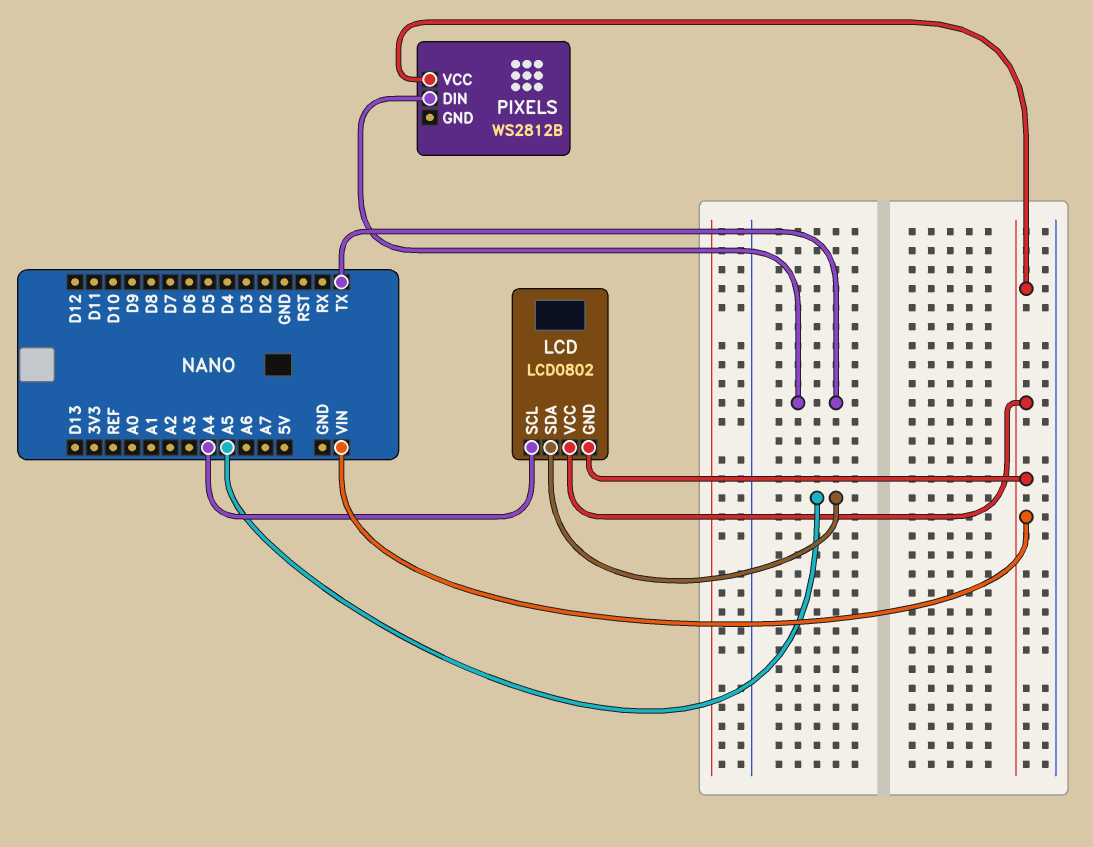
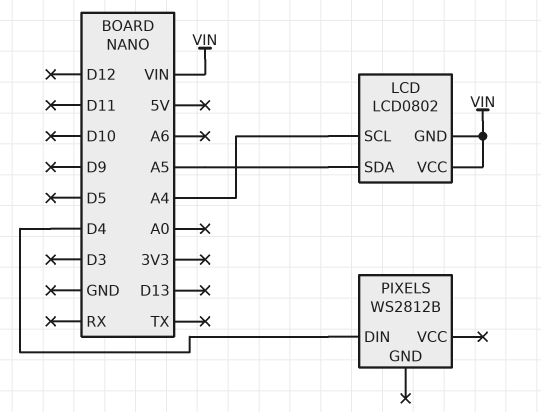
PIXELS pin DIN: TX -> D4
PIXELS pin VCC: VIN -> none

